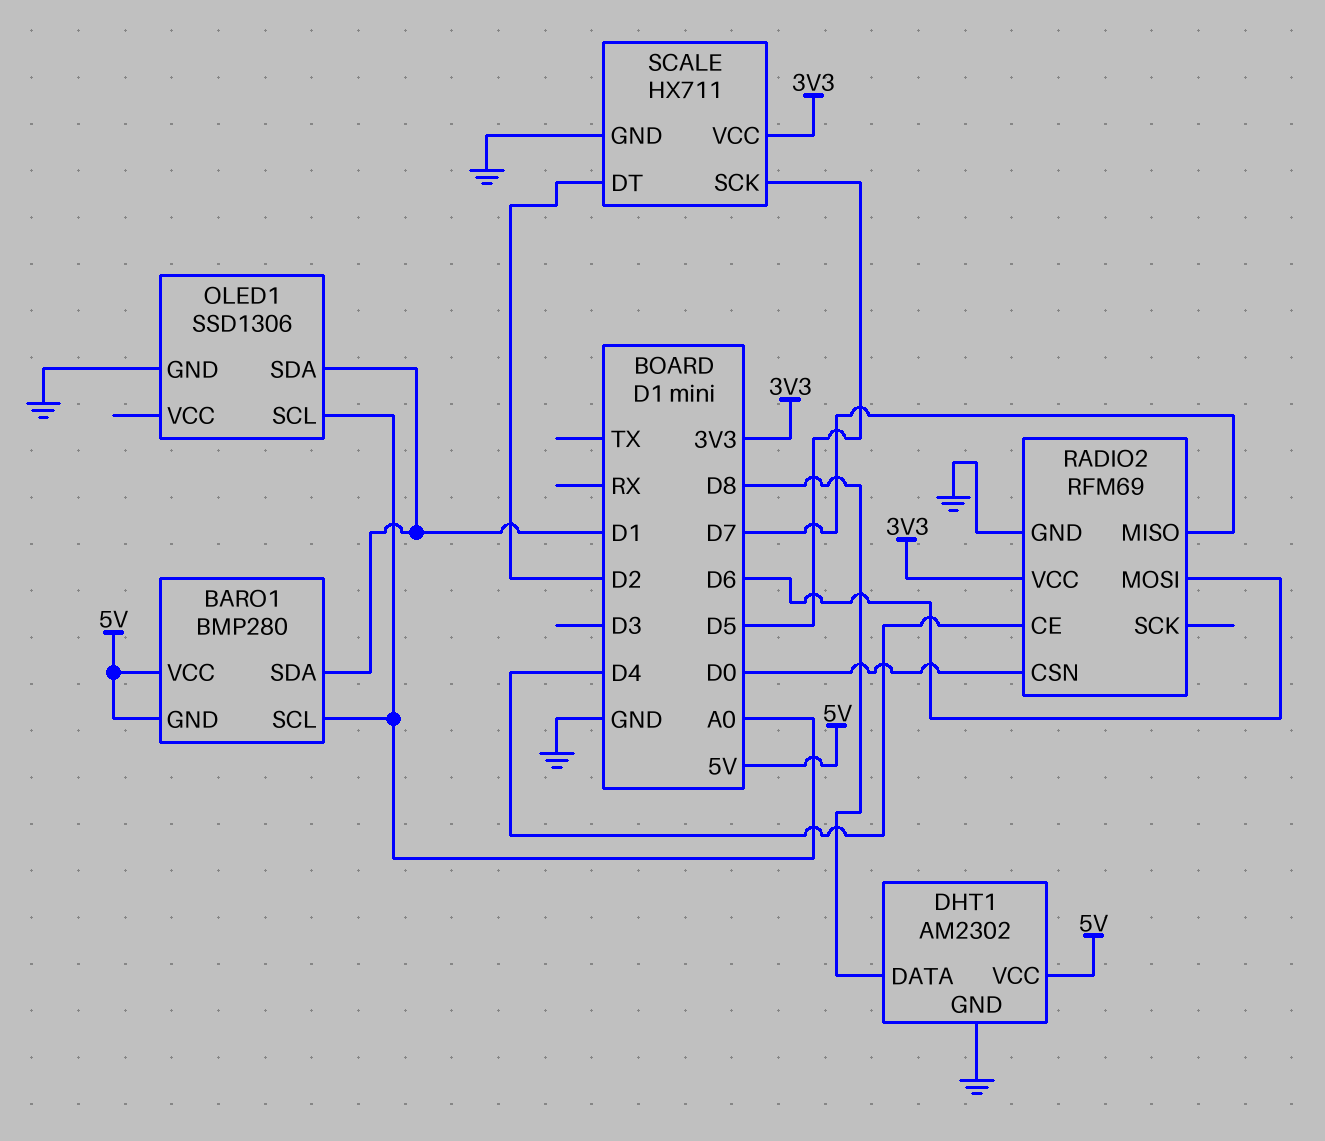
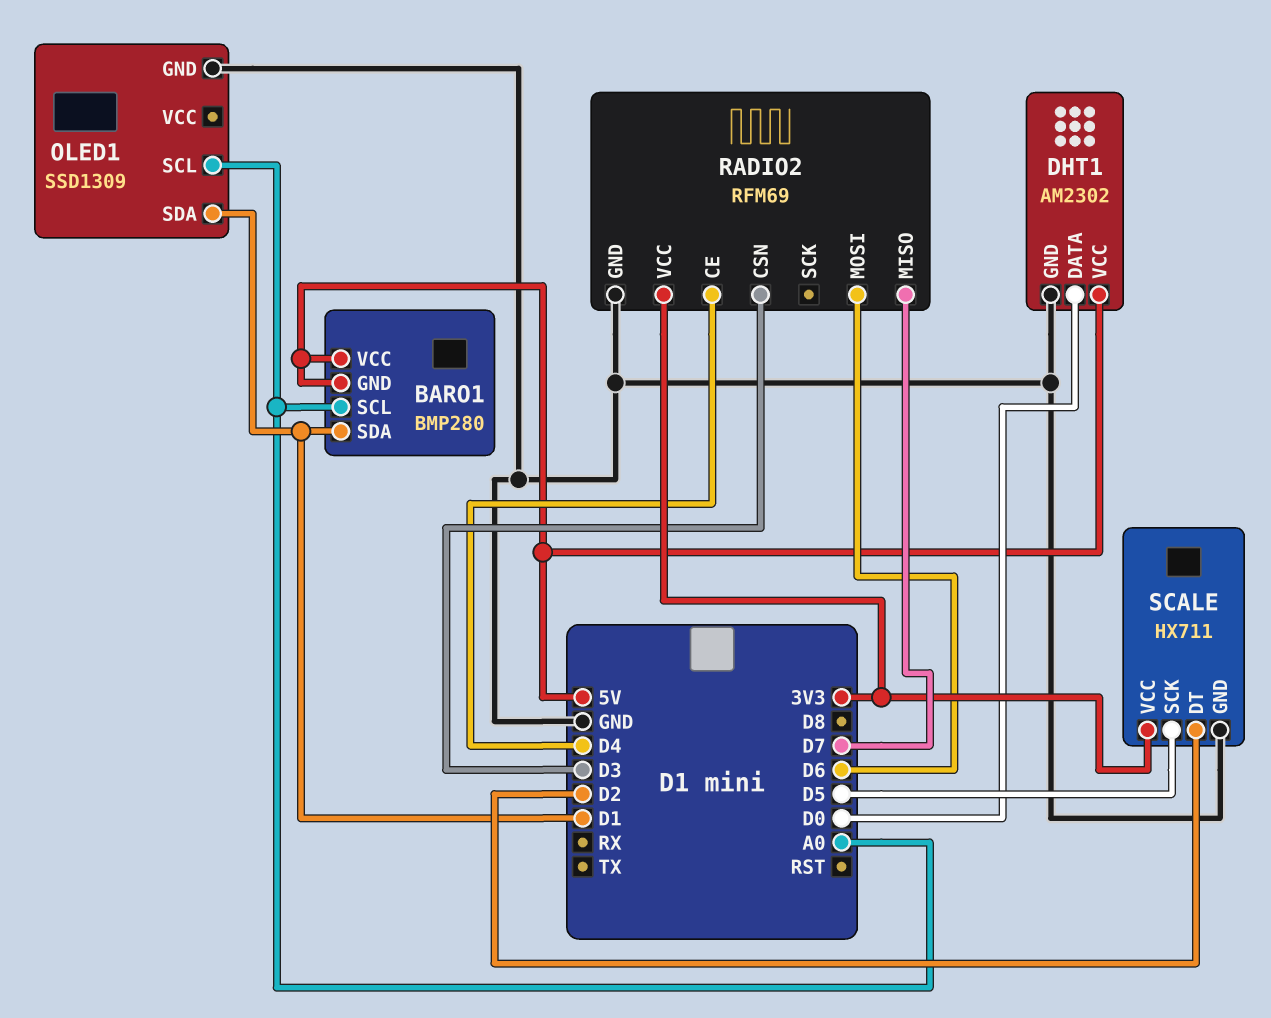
DHT1 pin DATA: D8 -> D0
OLED1: SSD1306 -> SSD1309
RADIO2 pin CSN: D0 -> D3

